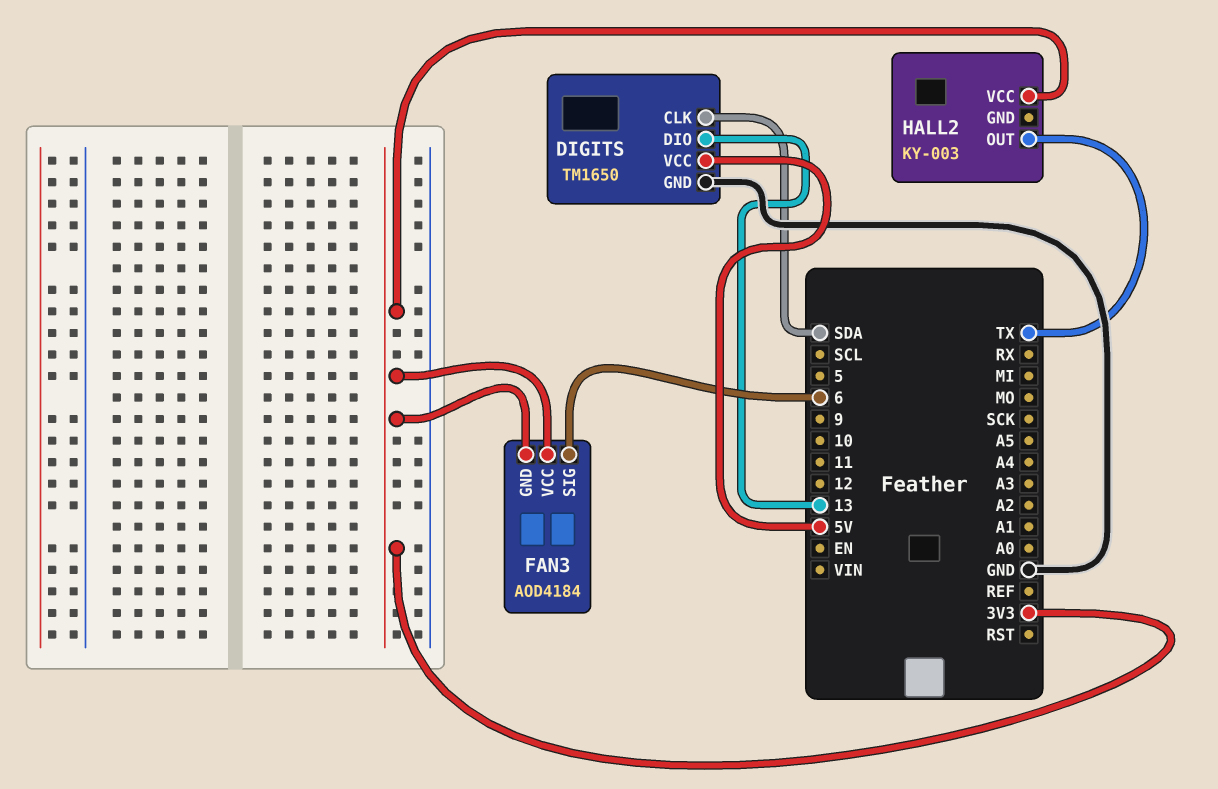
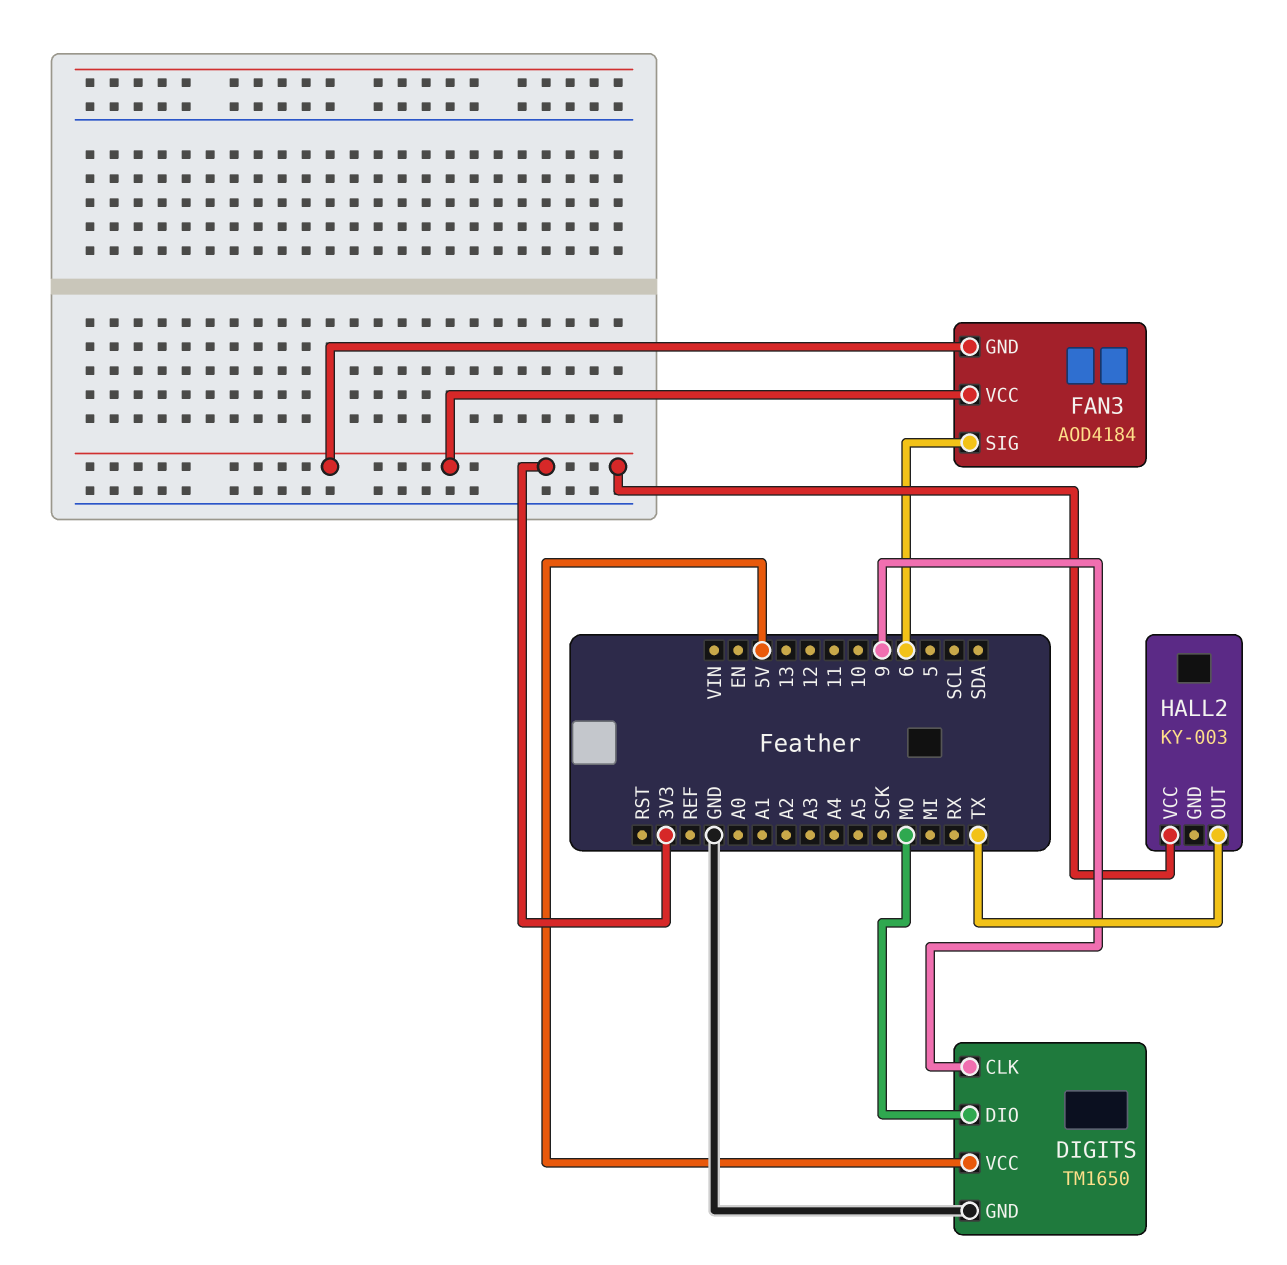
DIGITS pin CLK: SDA -> 9
DIGITS pin DIO: 13 -> MO

